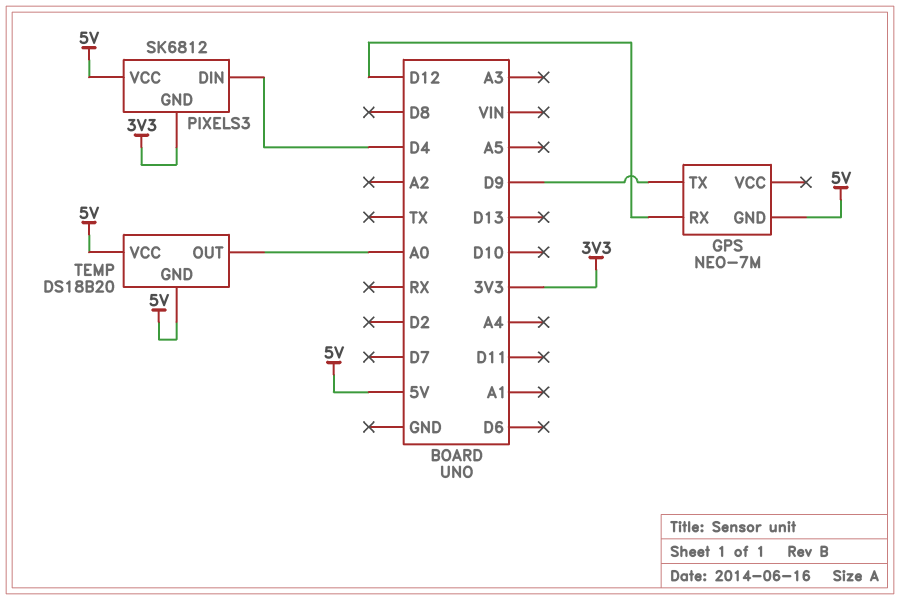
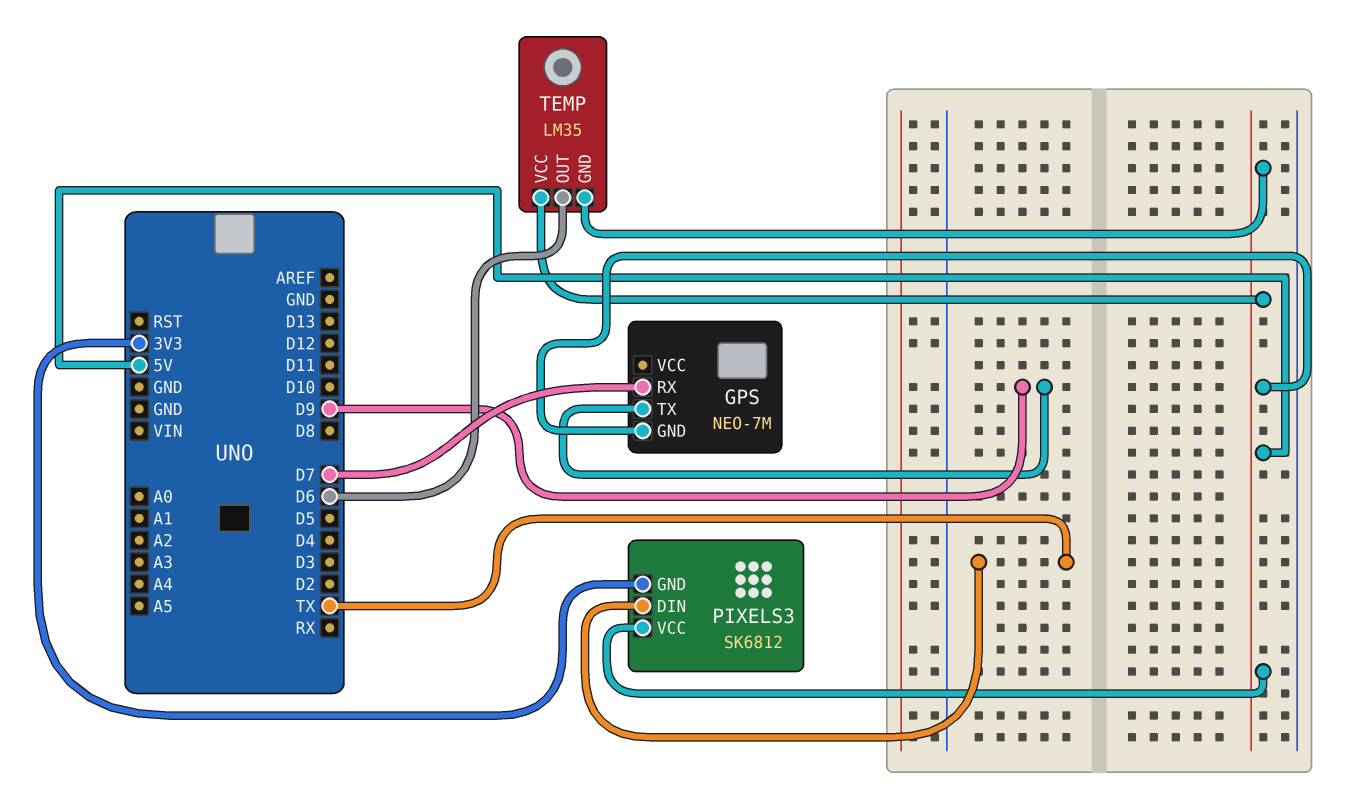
GPS pin RX: D12 -> D7
PIXELS3 pin DIN: D4 -> TX
TEMP: DS18B20 -> LM35
TEMP pin OUT: A0 -> D6

